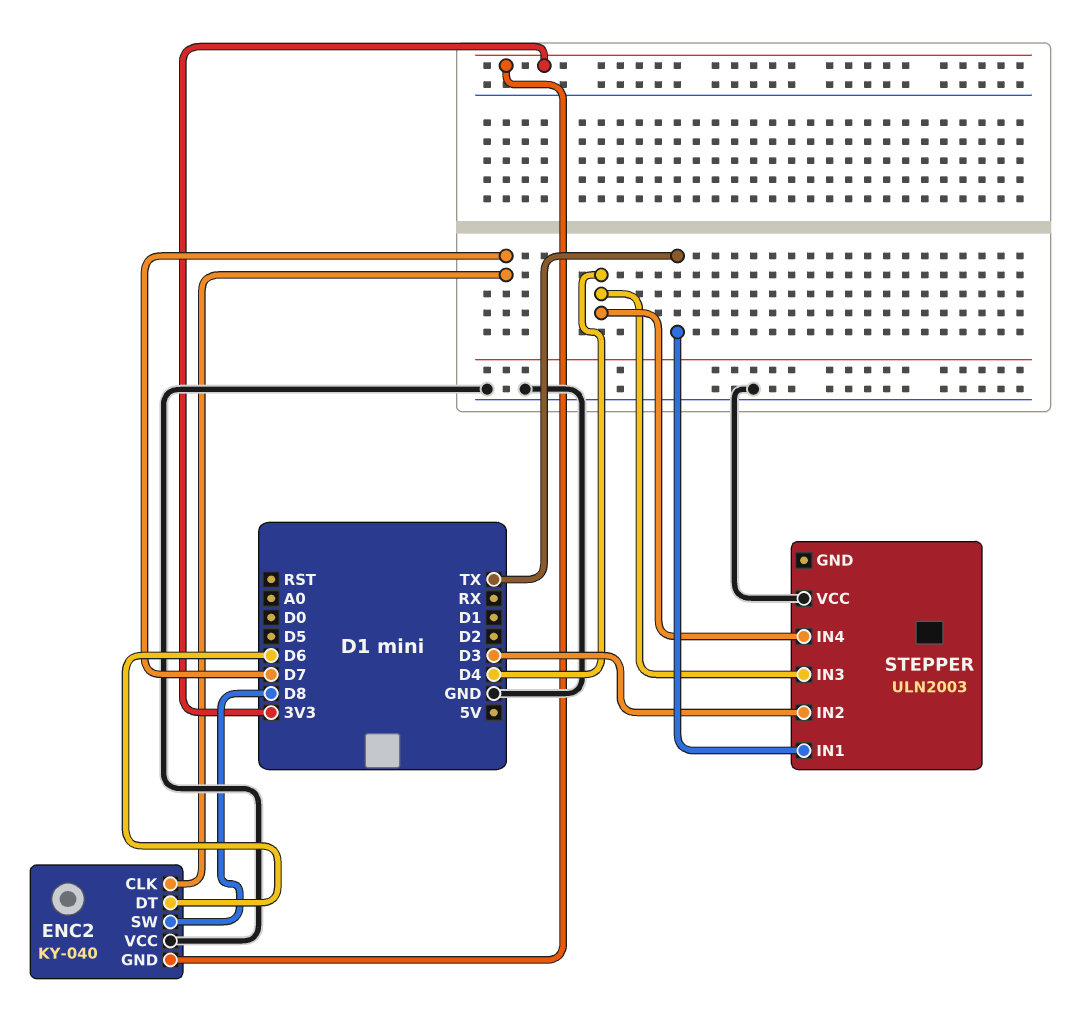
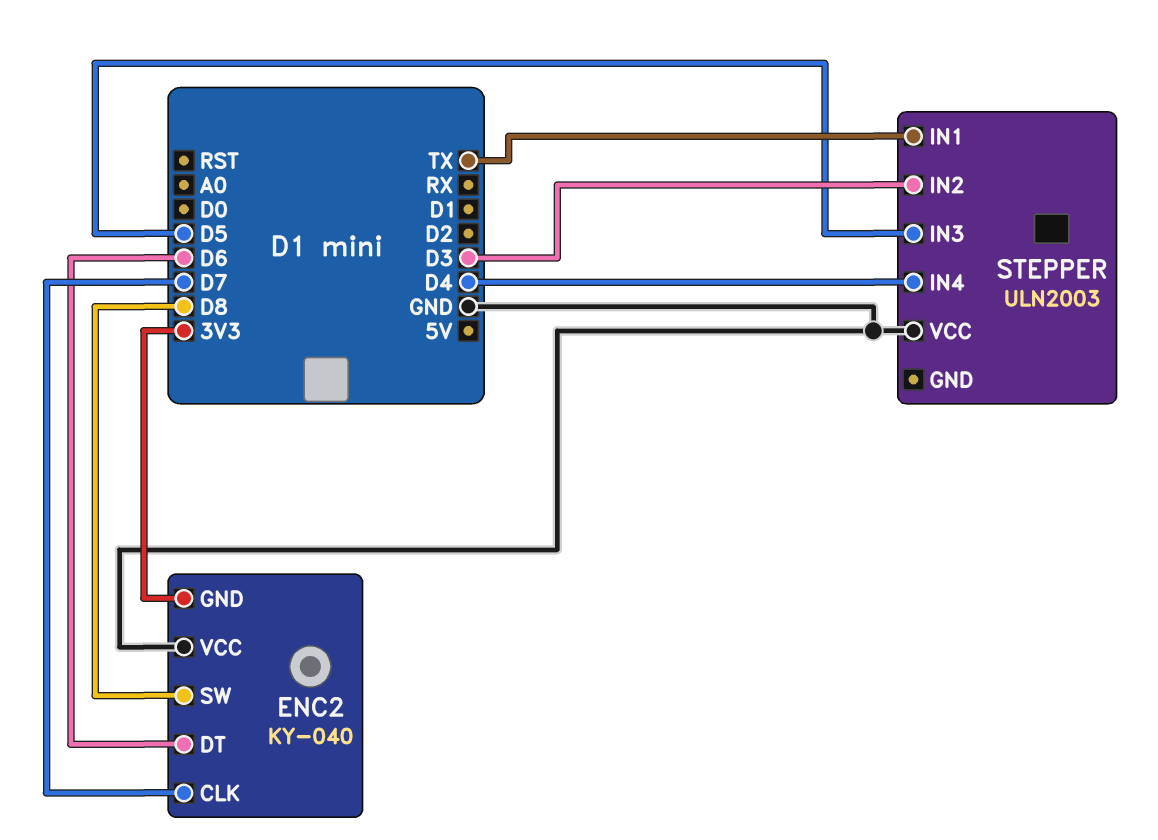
STEPPER pin IN3: D4 -> D5

